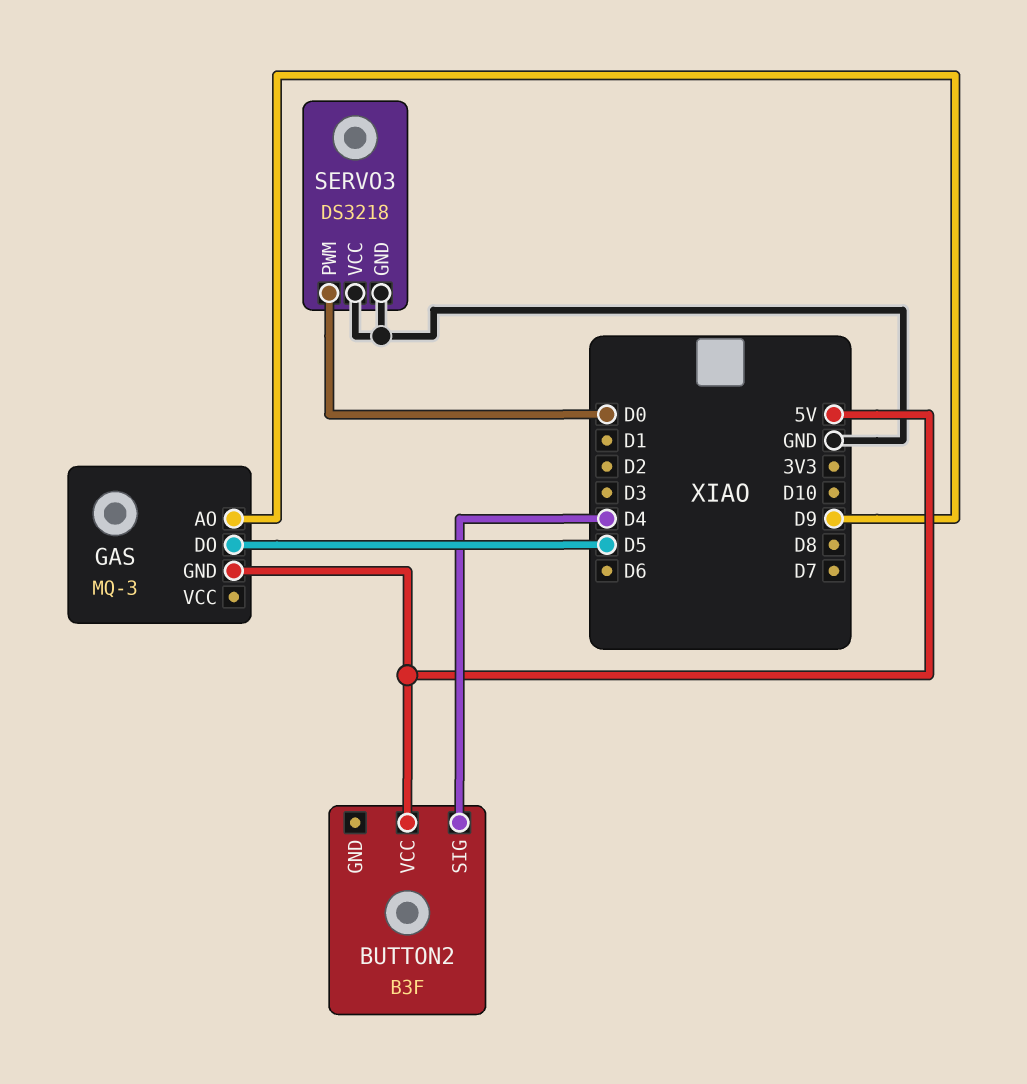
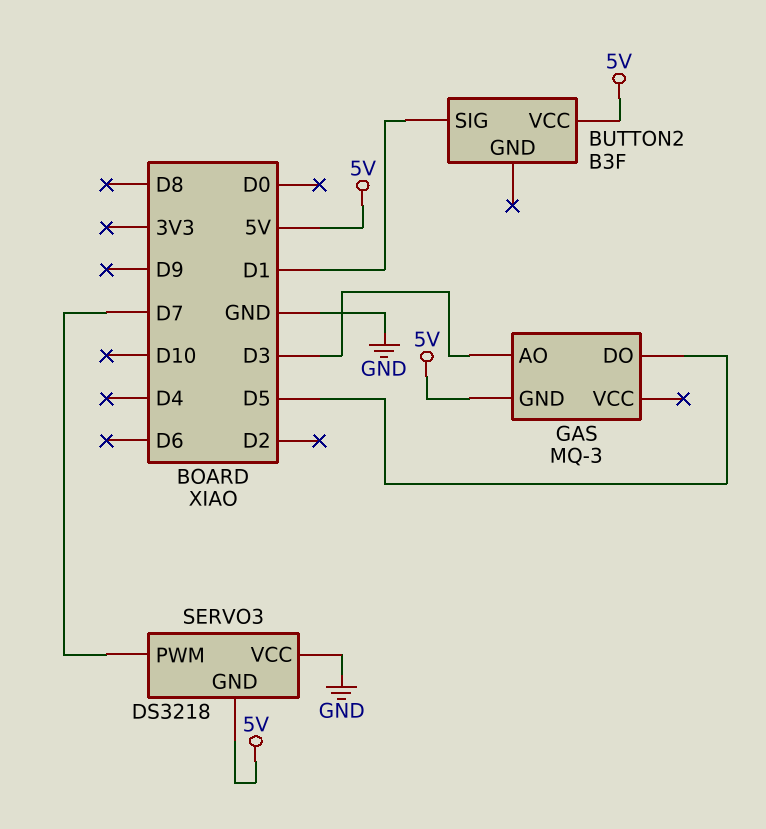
BUTTON2 pin SIG: D4 -> D1
GAS pin AO: D9 -> D3
SERVO3 pin GND: GND -> 5V
SERVO3 pin PWM: D0 -> D7

